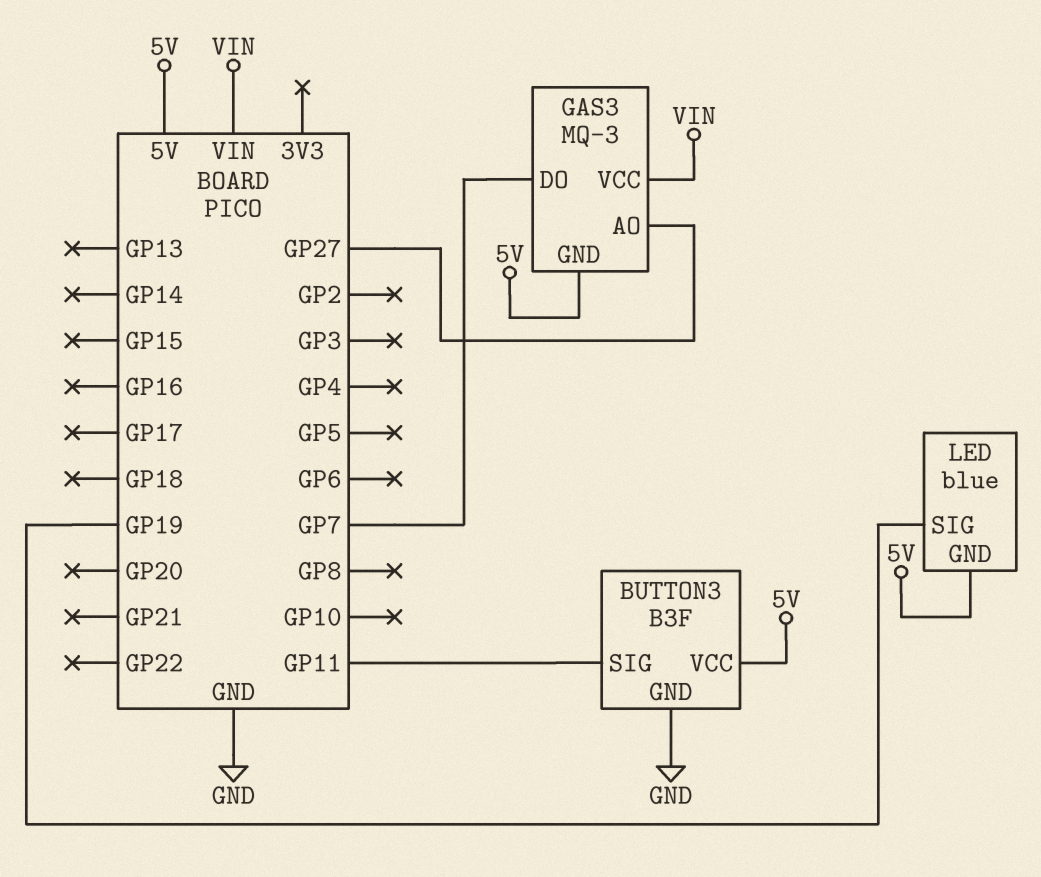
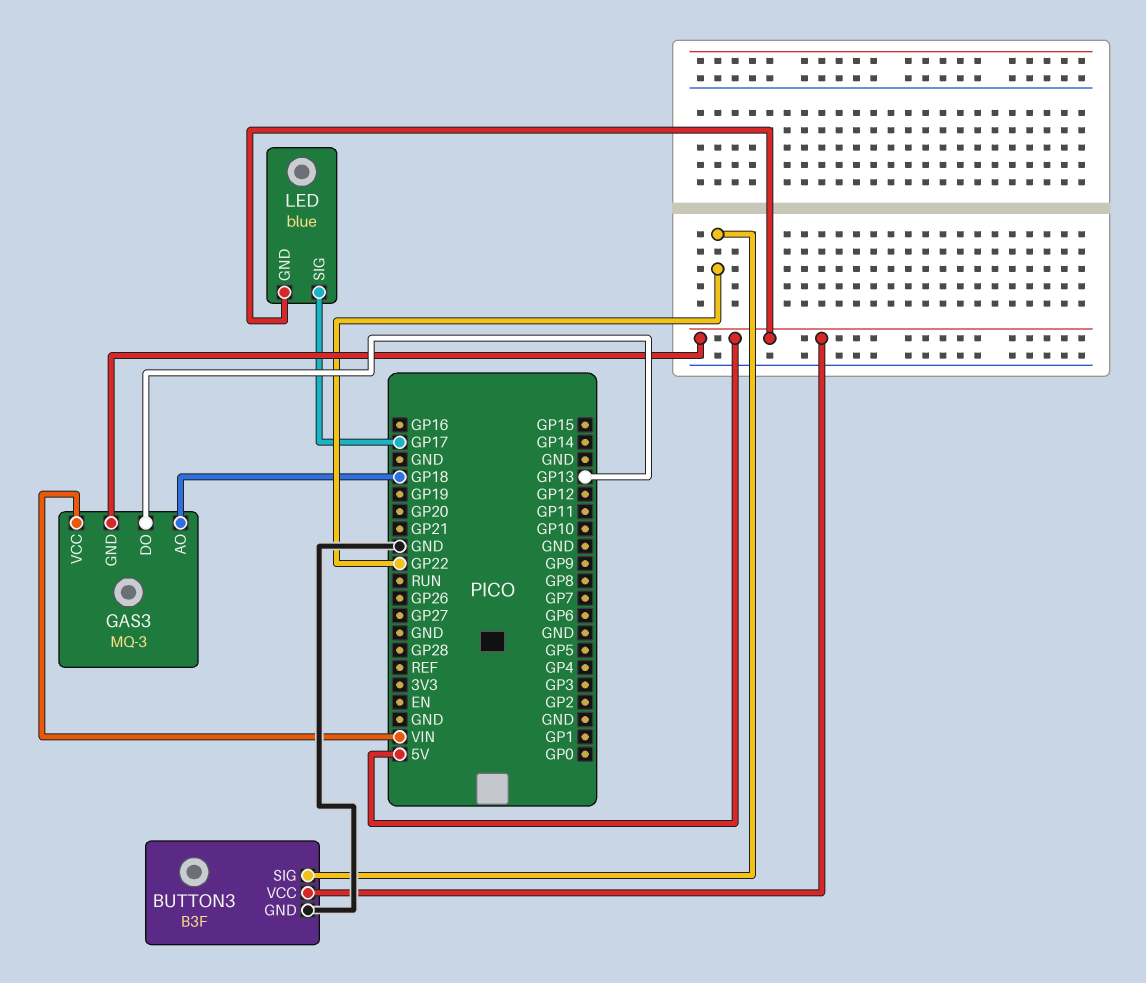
BUTTON3 pin SIG: GP11 -> GP22
GAS3 pin AO: GP27 -> GP18
GAS3 pin DO: GP7 -> GP13
LED pin SIG: GP19 -> GP17

